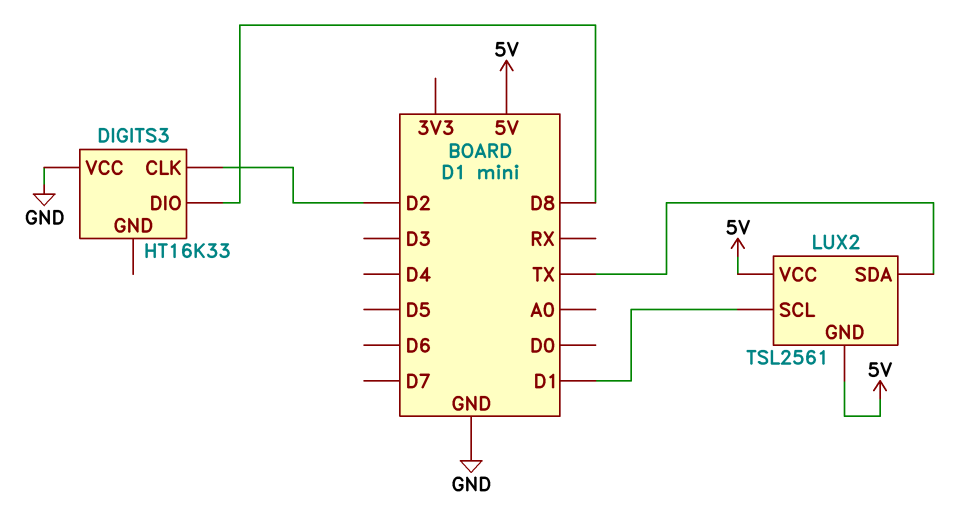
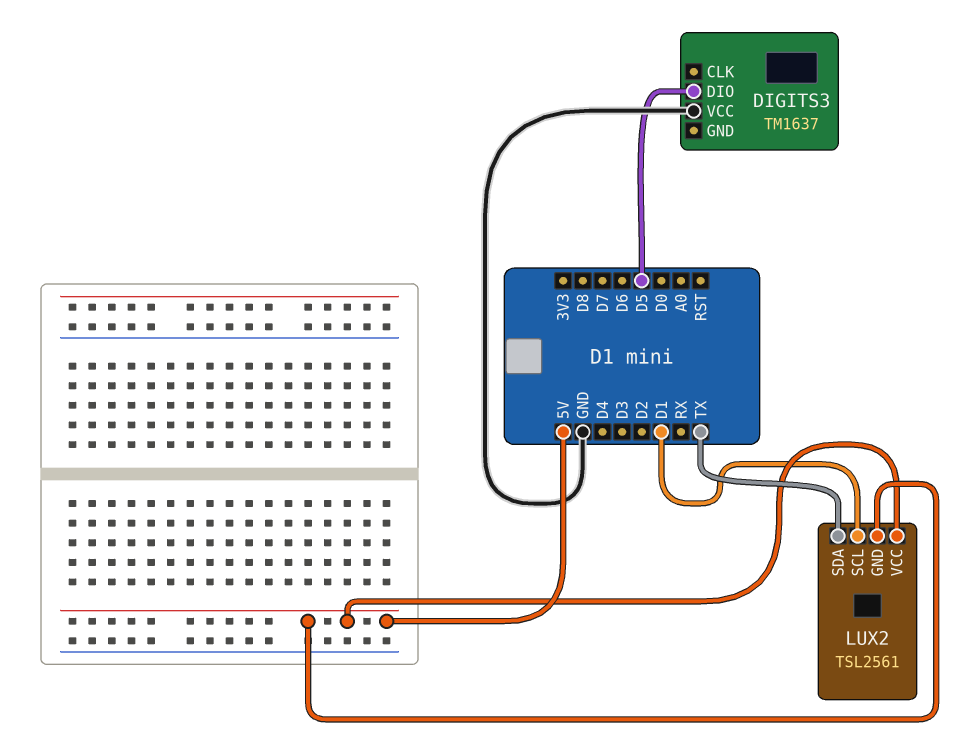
DIGITS3: HT16K33 -> TM1637
DIGITS3 pin CLK: D2 -> none
DIGITS3 pin DIO: D8 -> D5

